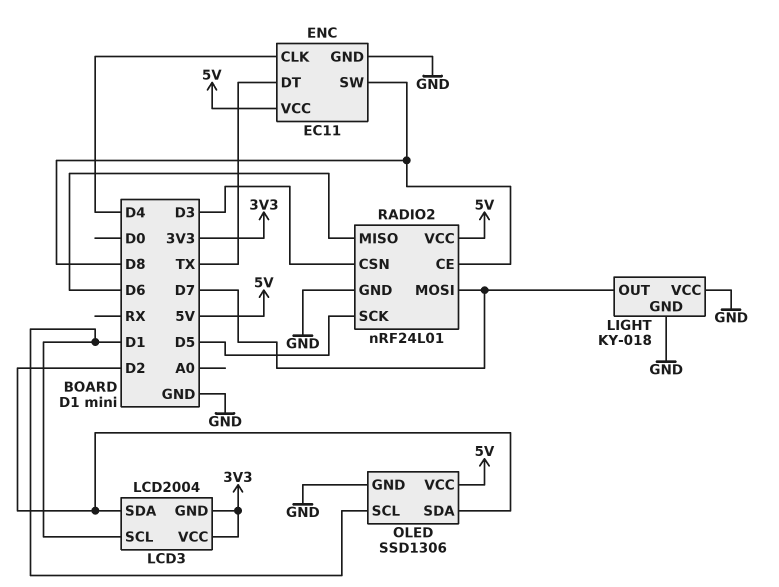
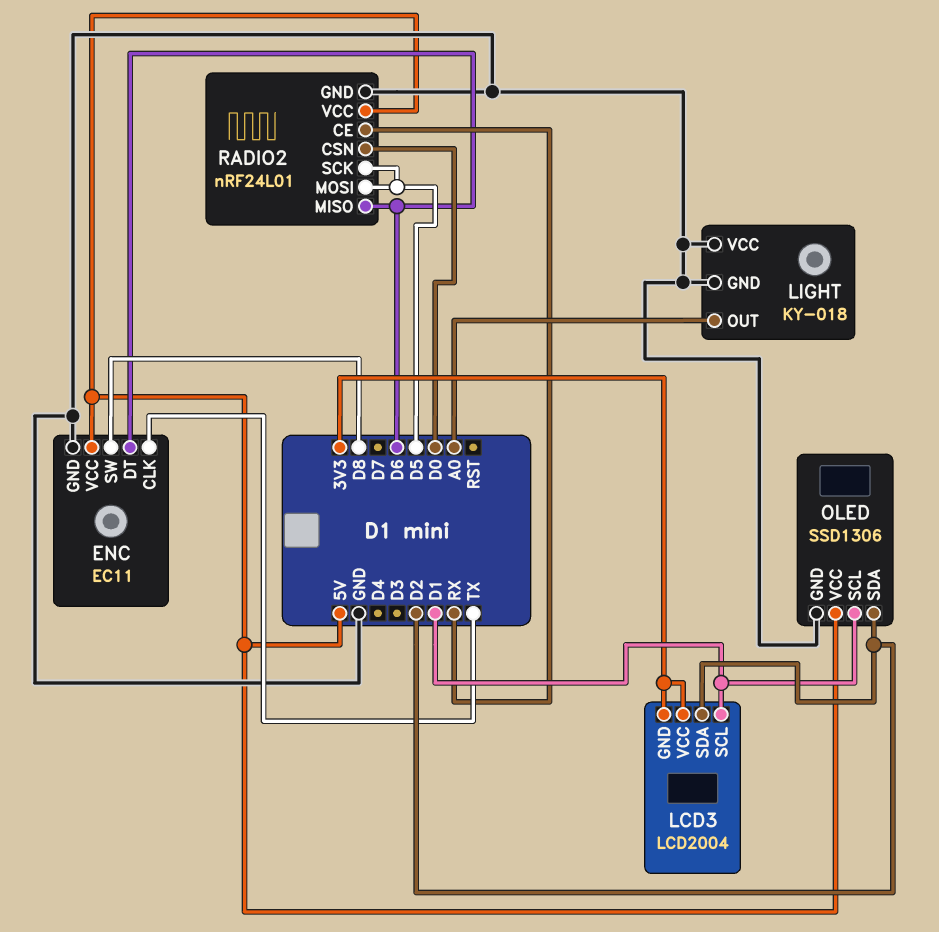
ENC pin CLK: D4 -> TX
ENC pin DT: TX -> D6
LIGHT pin OUT: D7 -> A0
RADIO2 pin CE: D8 -> RX
RADIO2 pin CSN: D3 -> D0
RADIO2 pin MOSI: D7 -> D5

